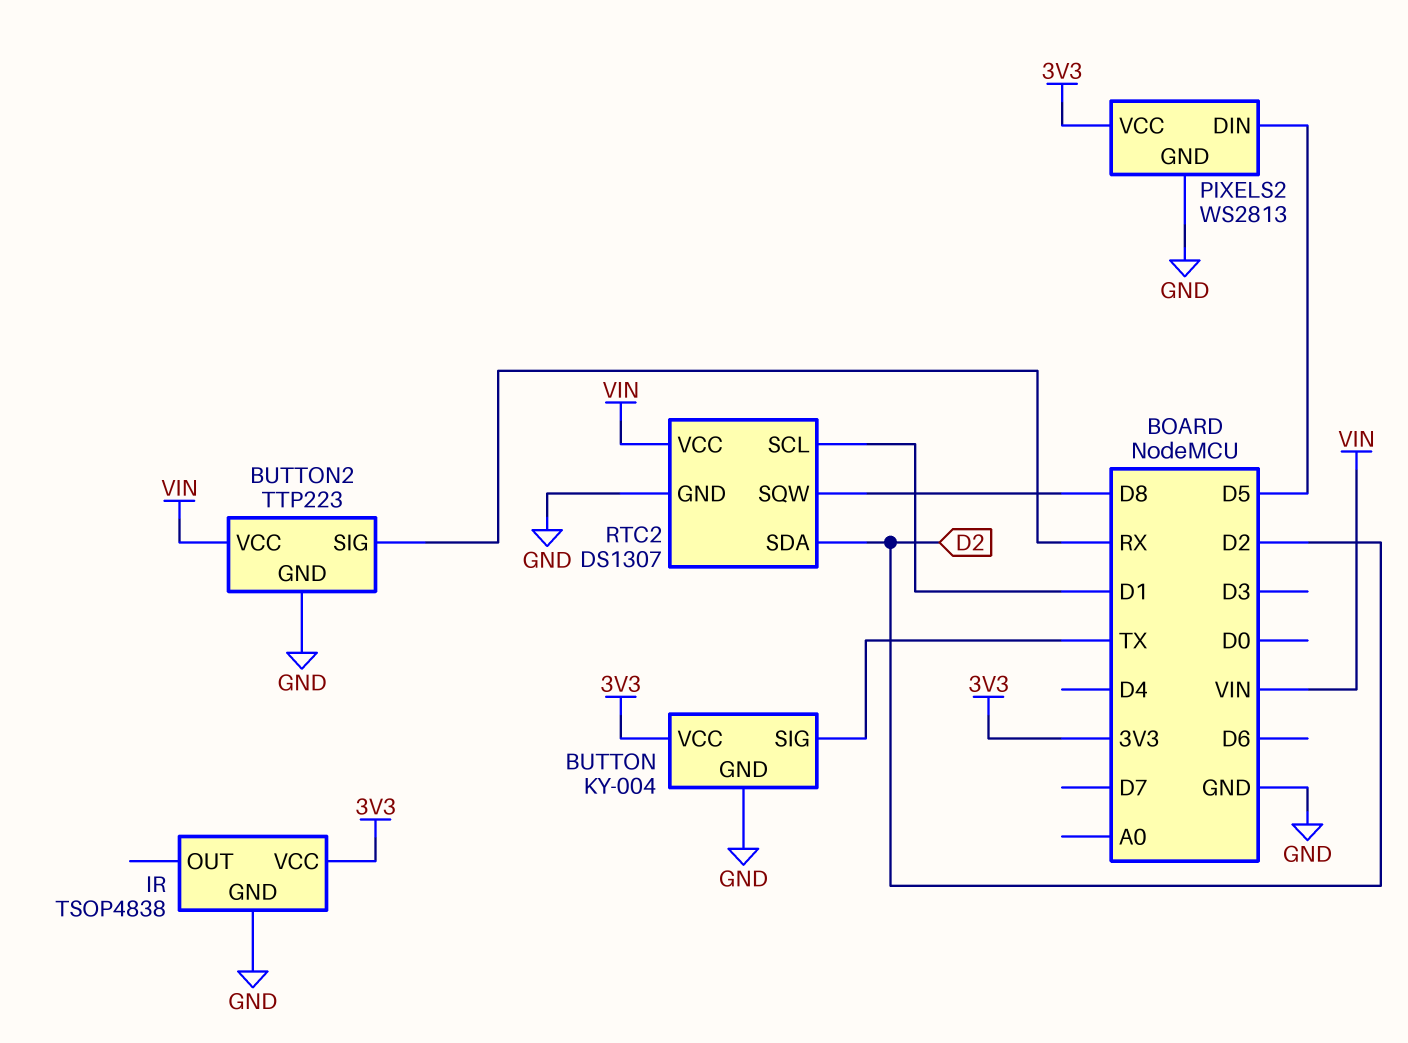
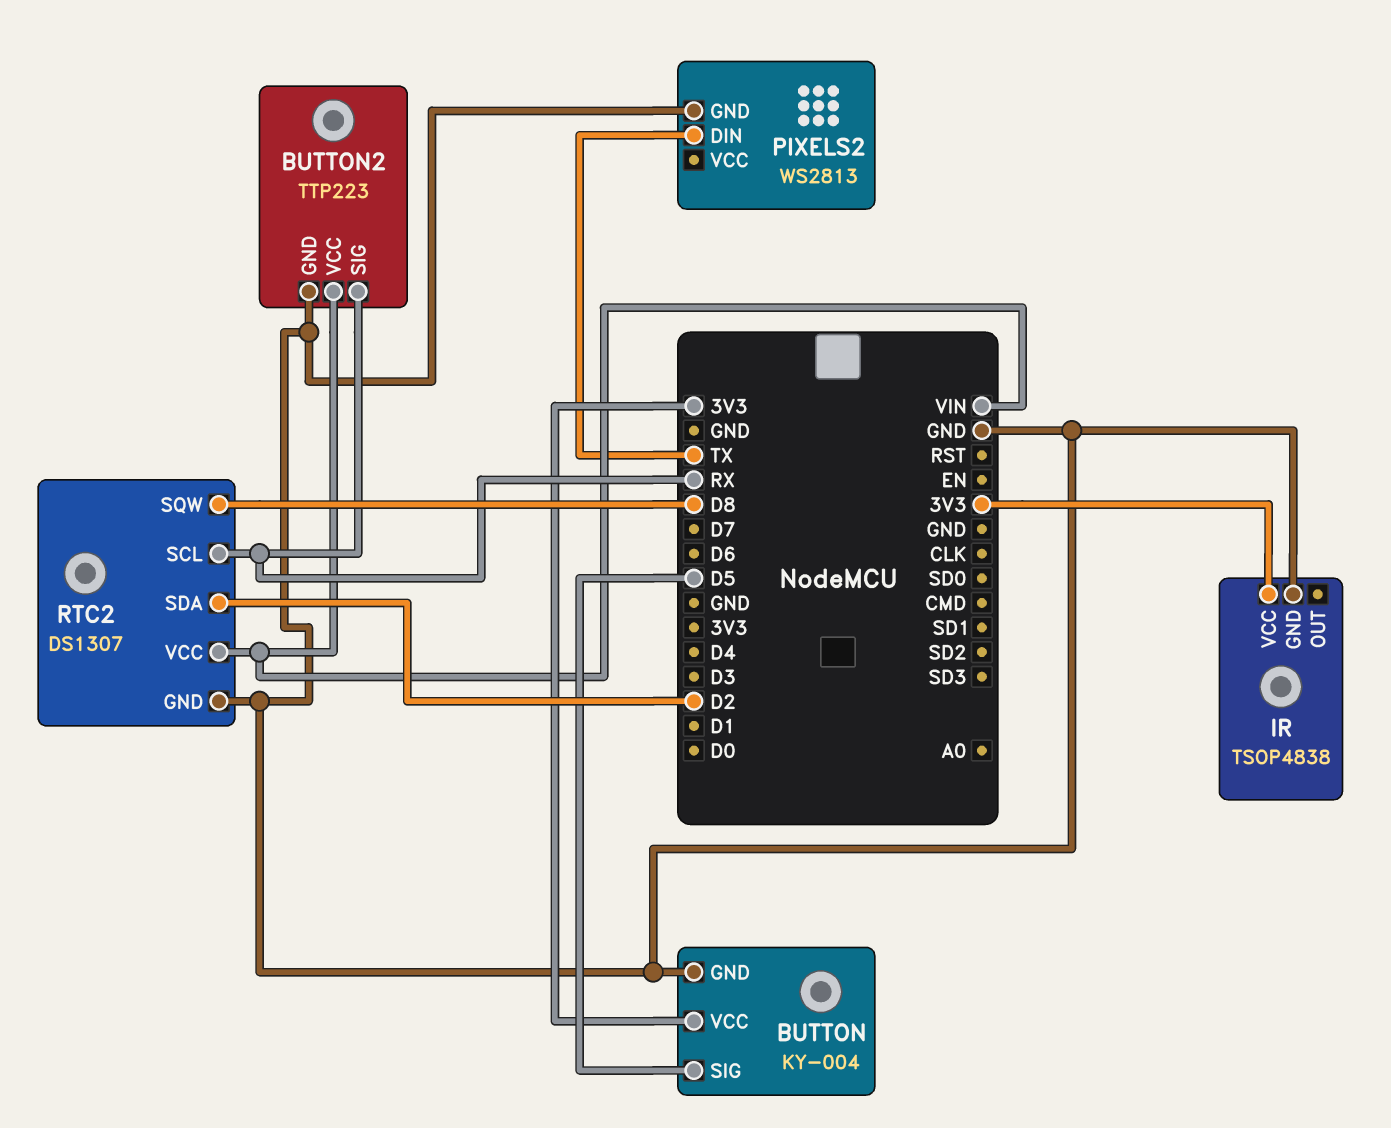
BUTTON pin SIG: TX -> D5
PIXELS2 pin DIN: D5 -> TX
PIXELS2 pin VCC: 3V3 -> none
RTC2 pin SCL: D1 -> RX

